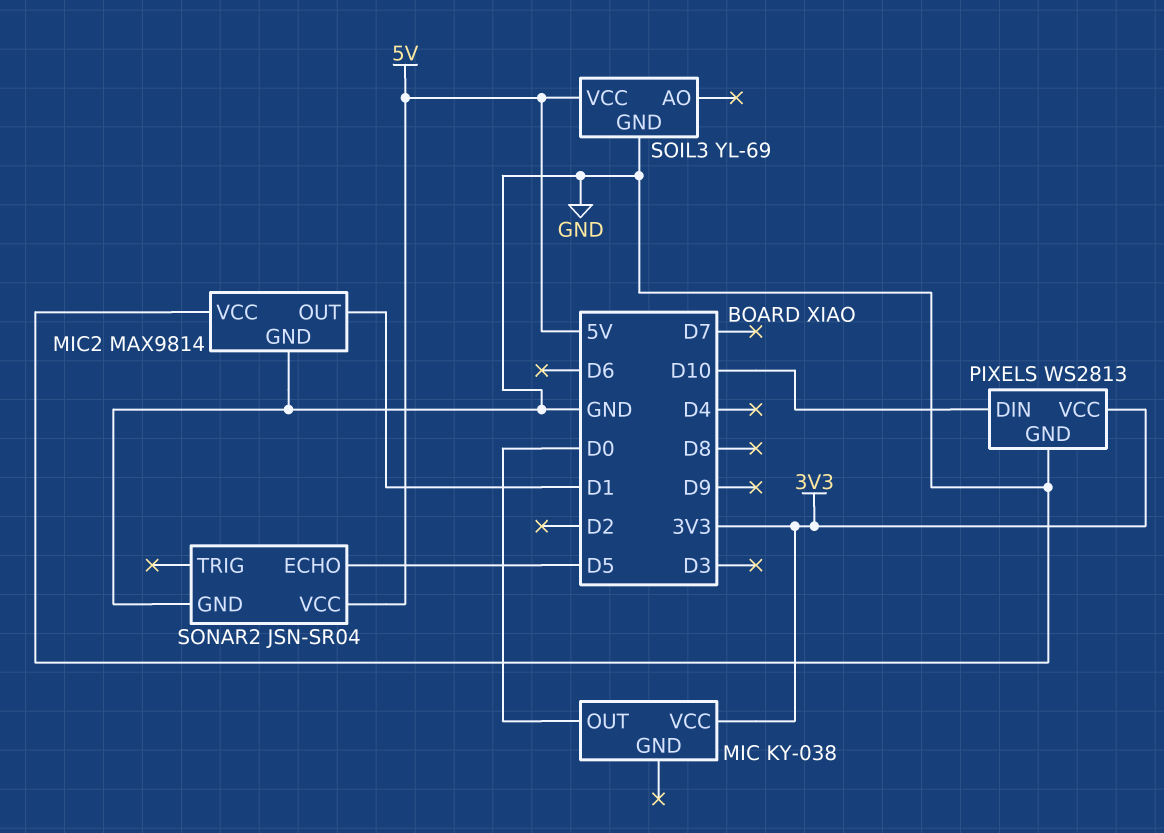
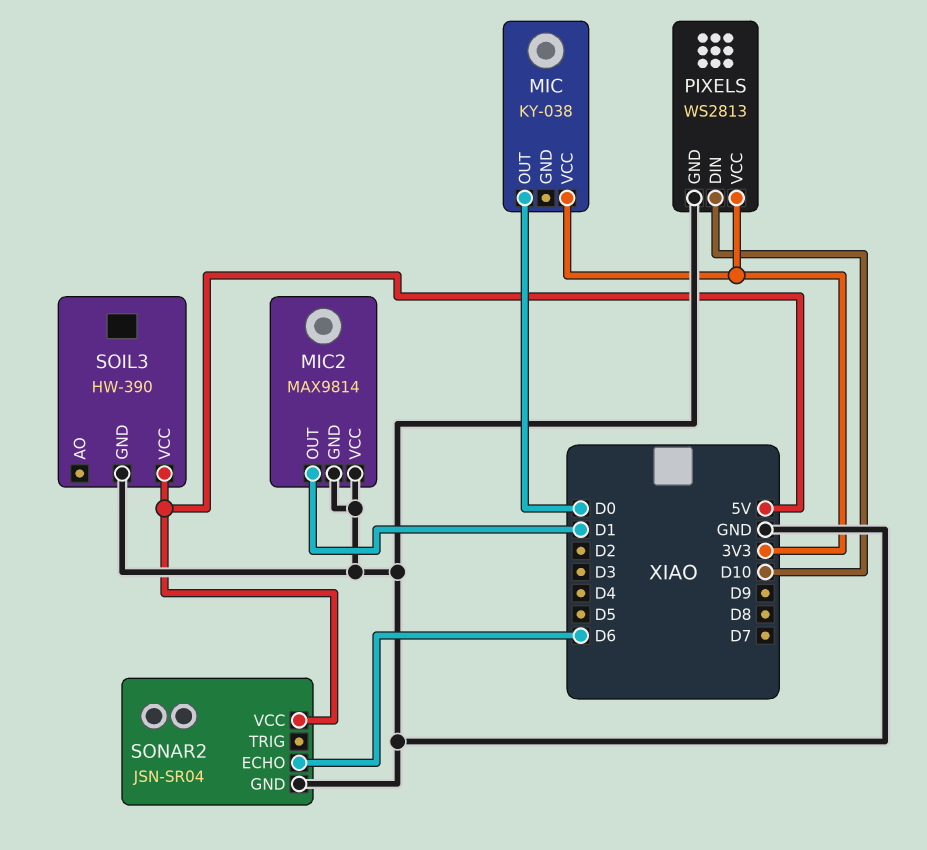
SOIL3: YL-69 -> HW-390
SONAR2 pin ECHO: D5 -> D6

